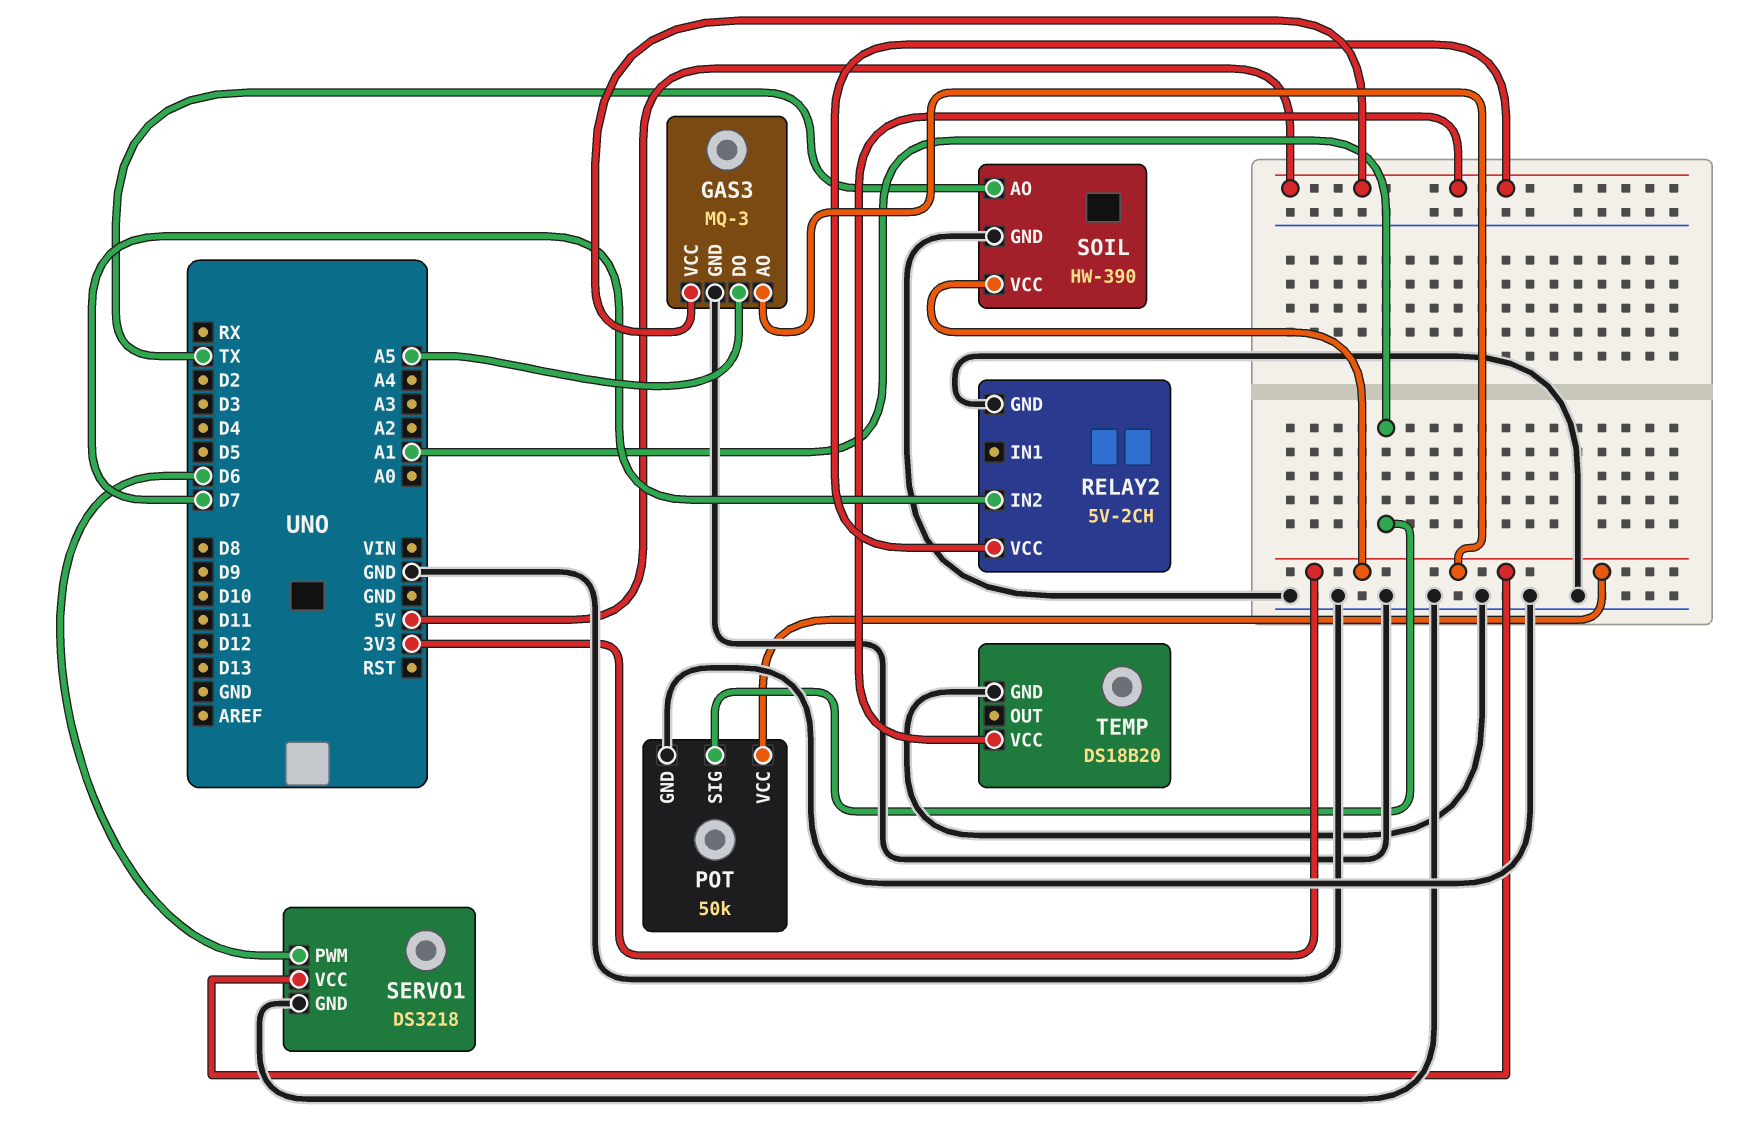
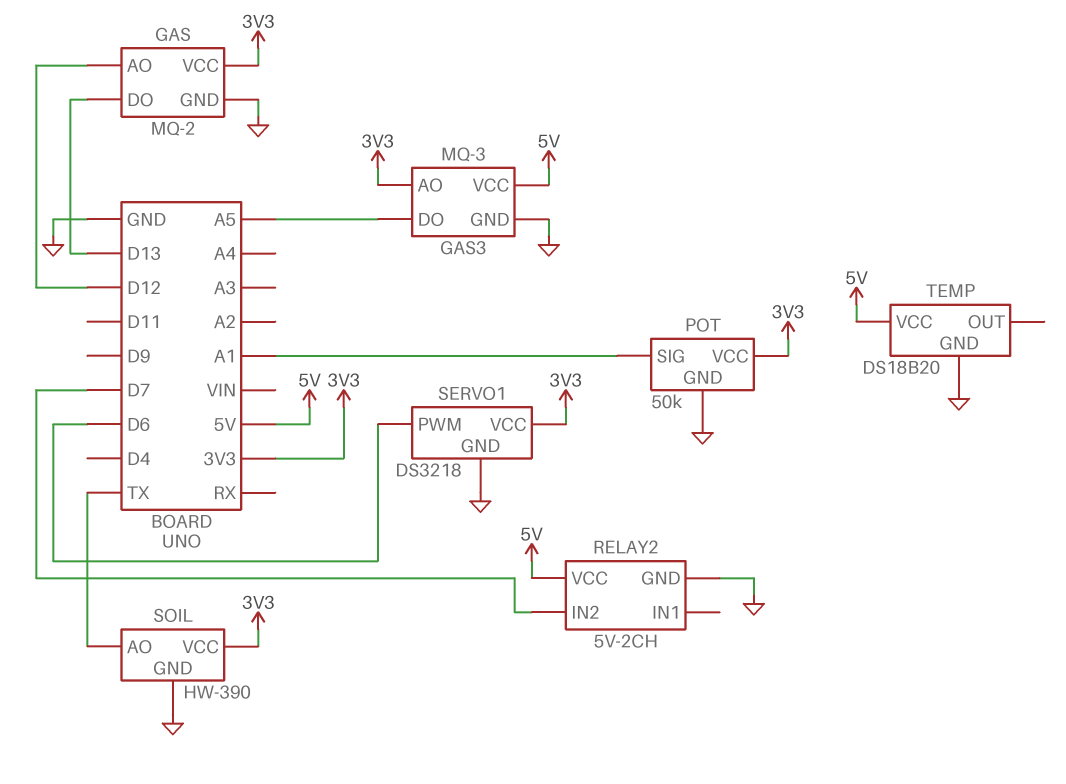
GAS: none -> MQ-2
GAS pin AO: none -> D12
GAS pin DO: none -> D13
GAS pin GND: none -> GND
GAS pin VCC: none -> 3V3

